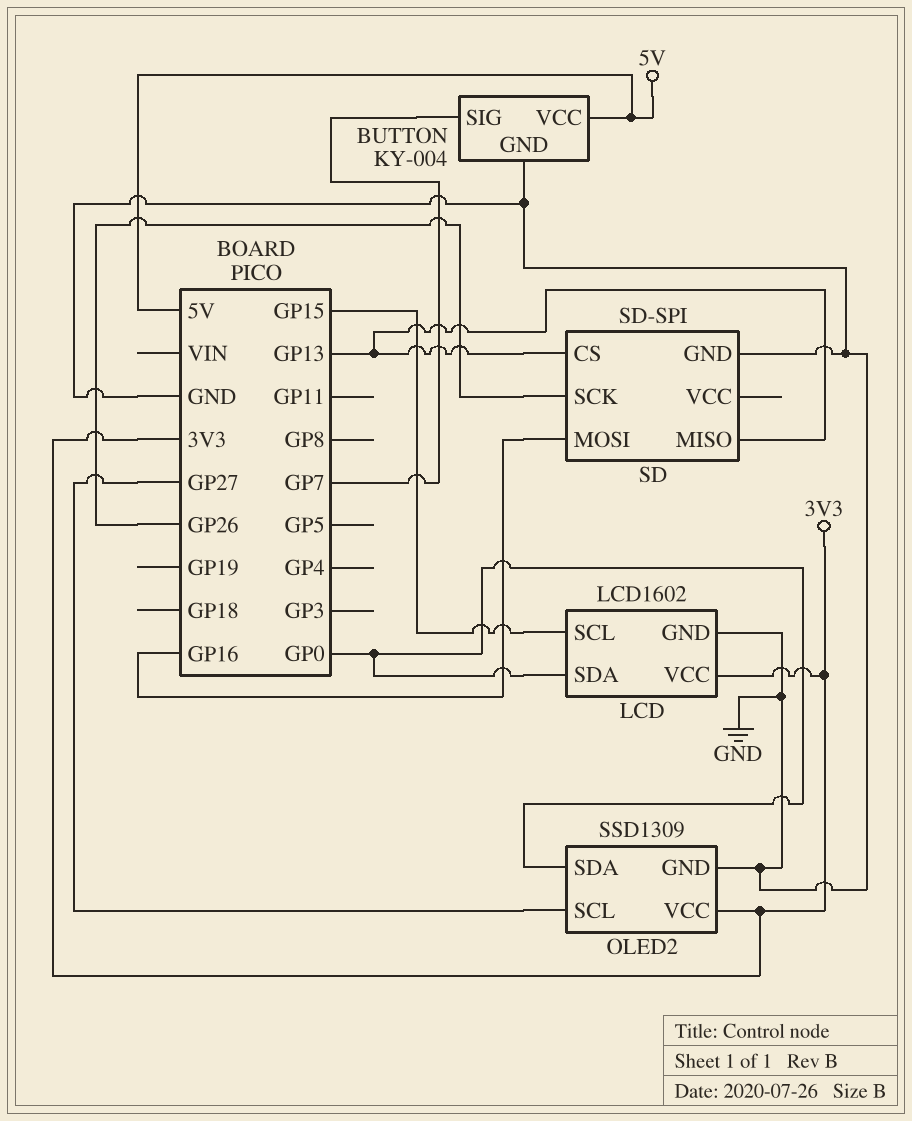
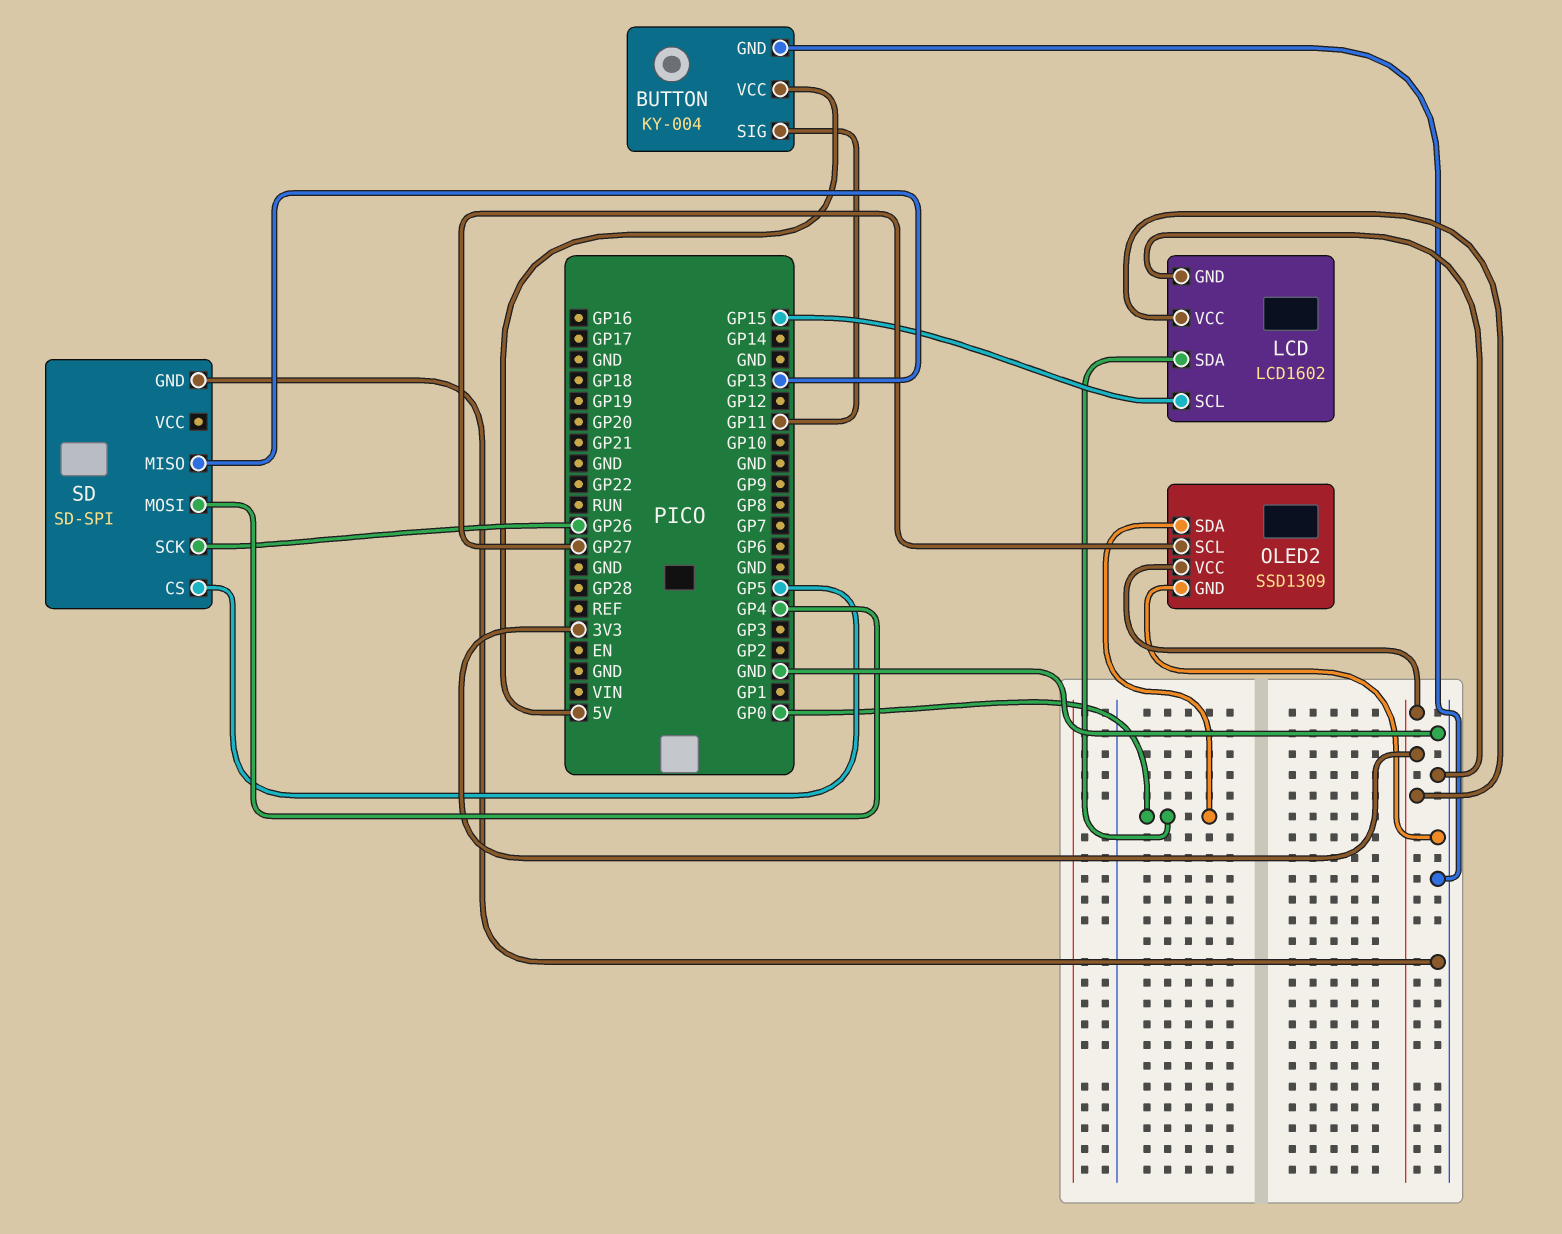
BUTTON pin SIG: GP7 -> GP11
SD pin CS: GP13 -> GP5
SD pin MOSI: GP16 -> GP4

